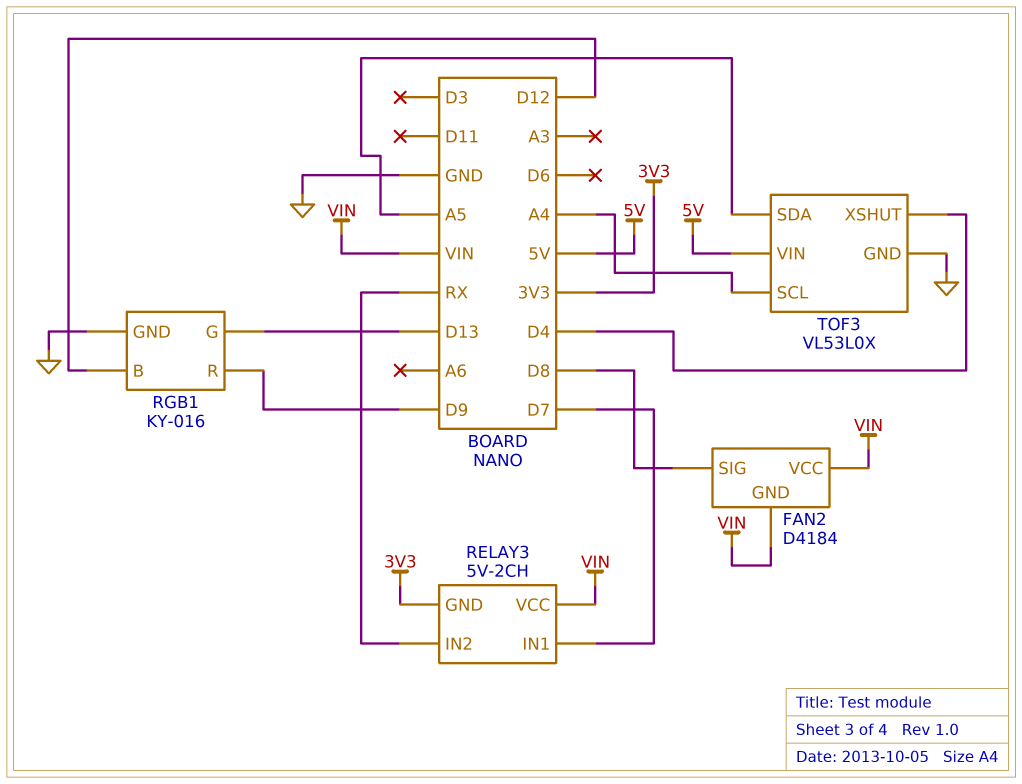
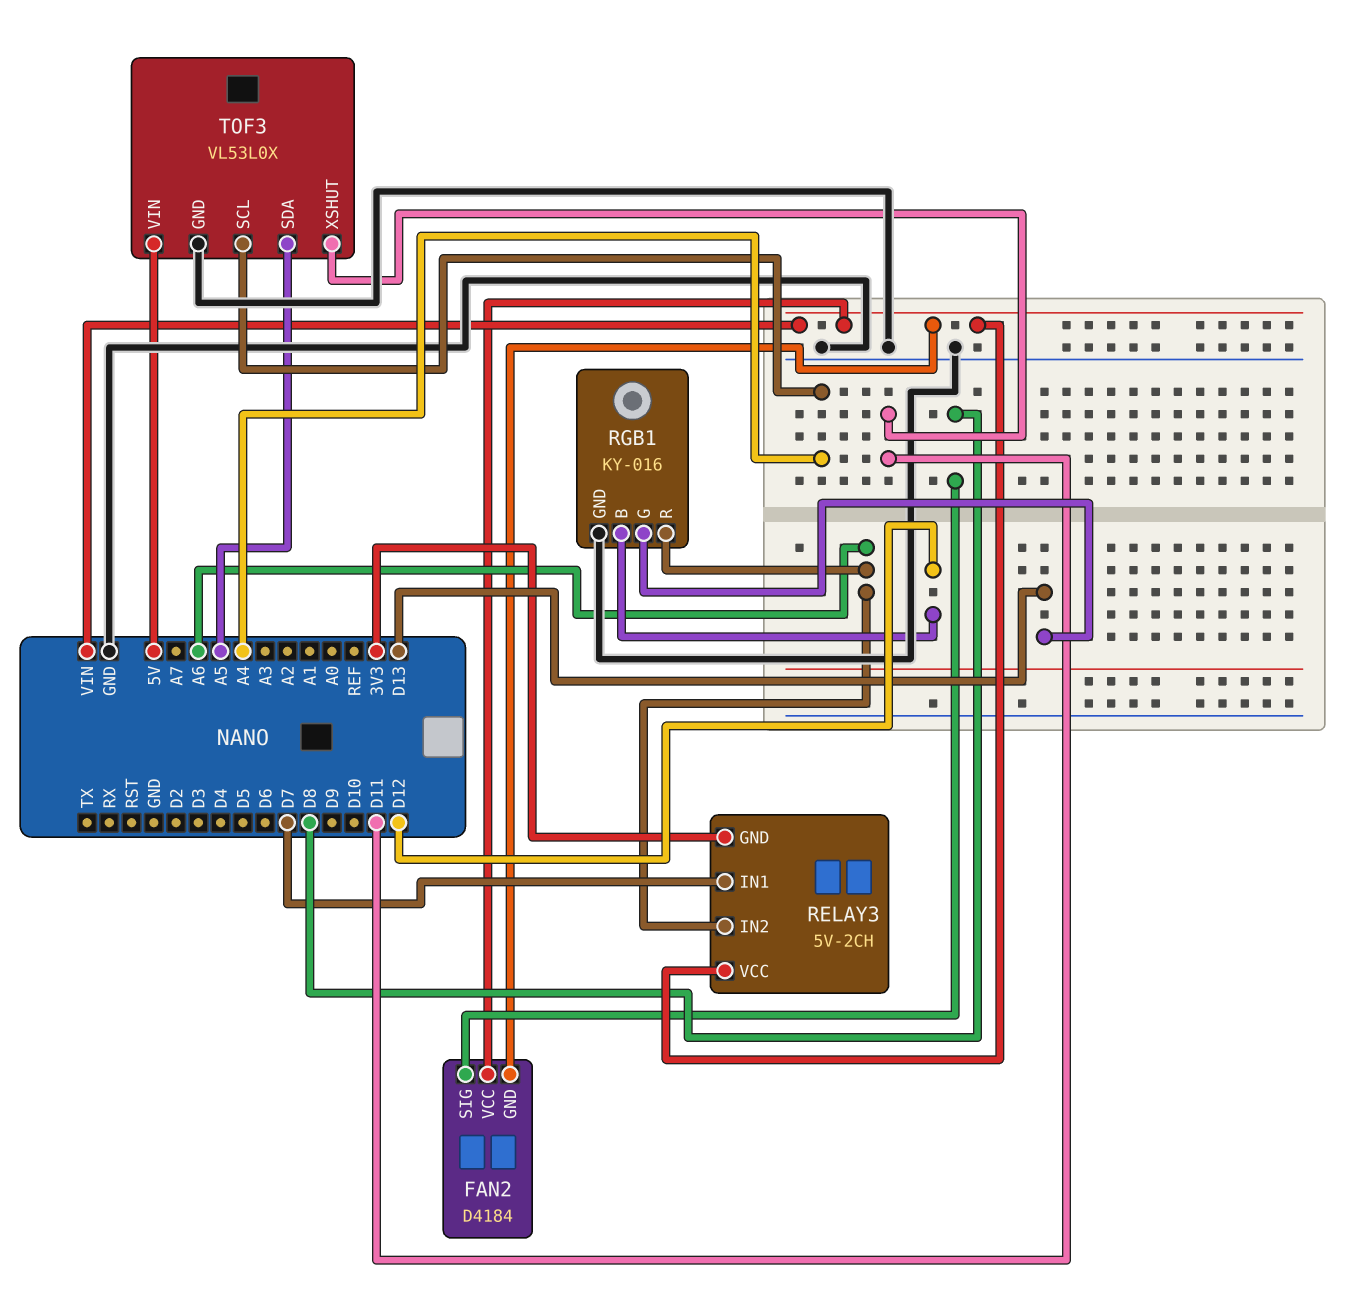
RELAY3 pin IN2: RX -> A6
RGB1 pin R: D9 -> A6
TOF3 pin XSHUT: D4 -> D11

